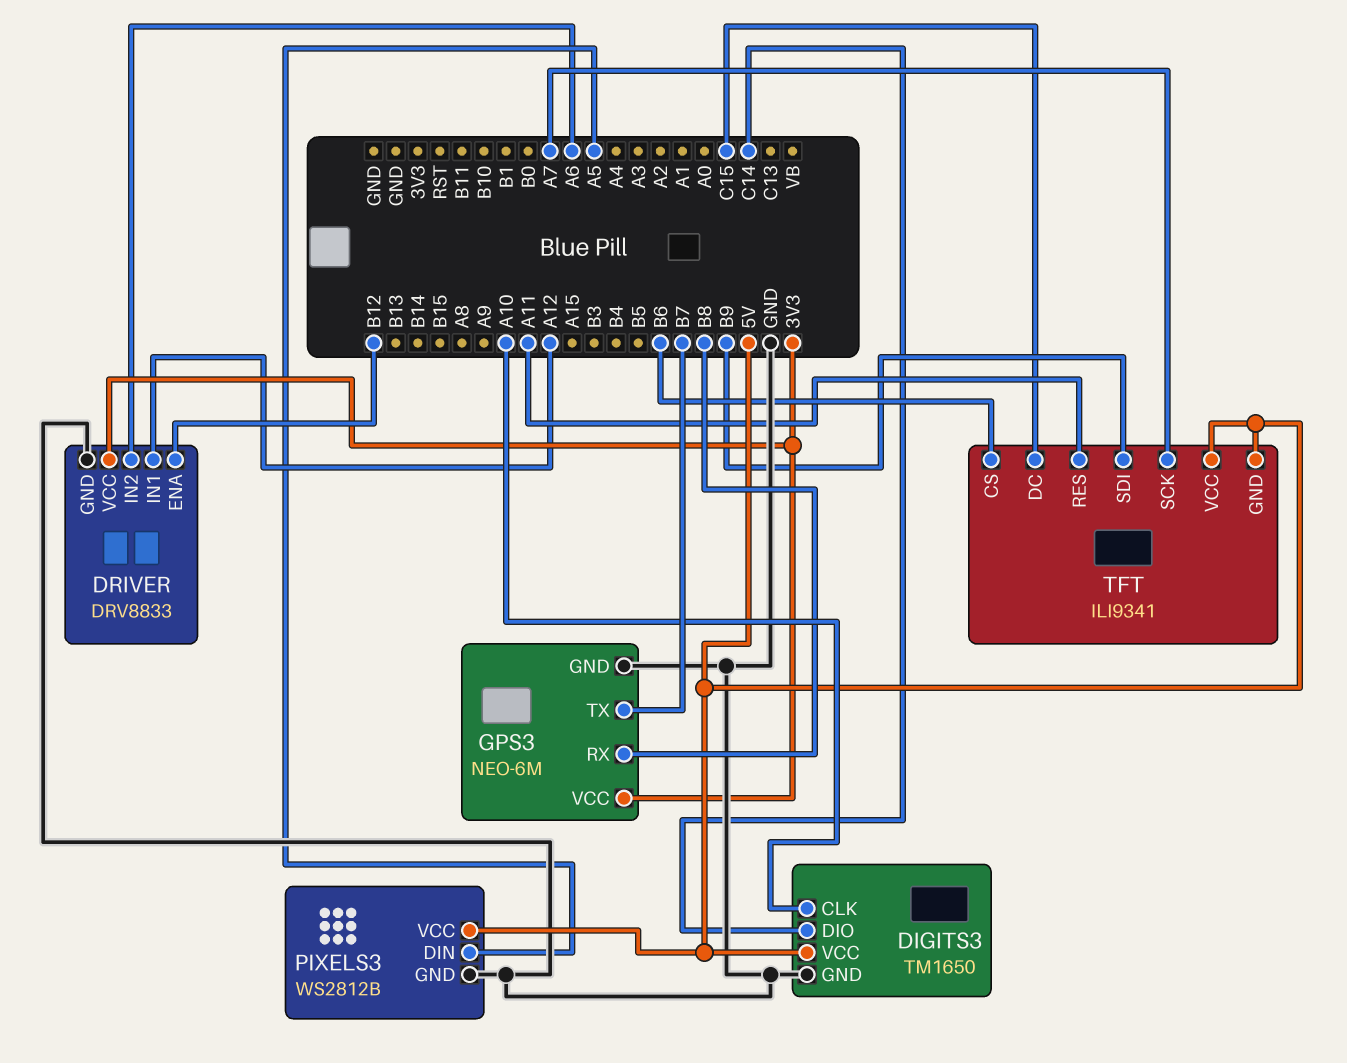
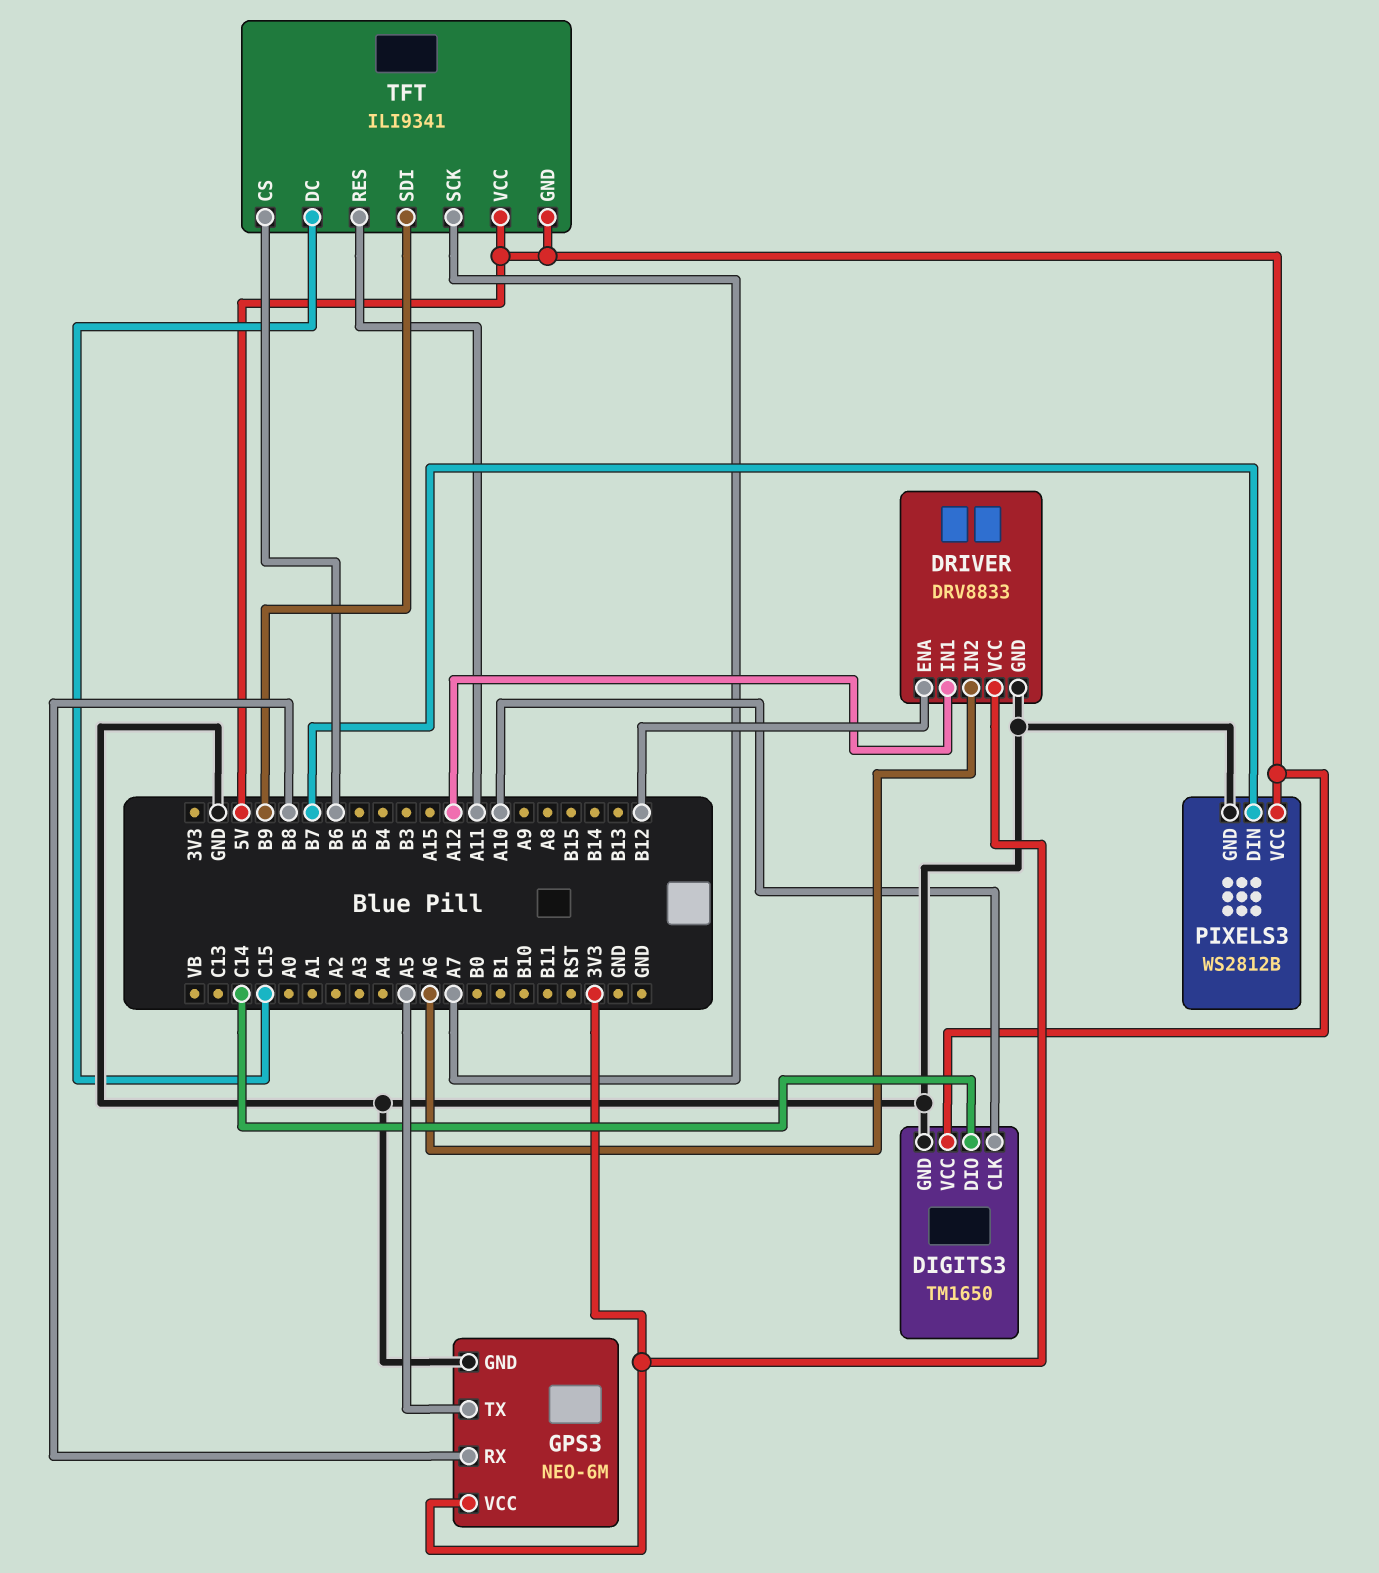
GPS3 pin TX: B7 -> A5
PIXELS3 pin DIN: A5 -> B7

